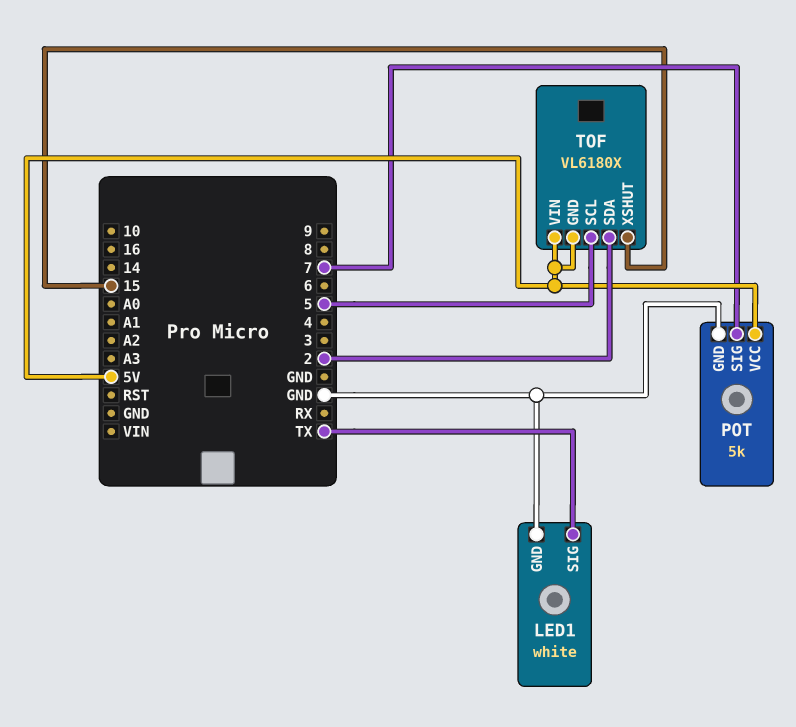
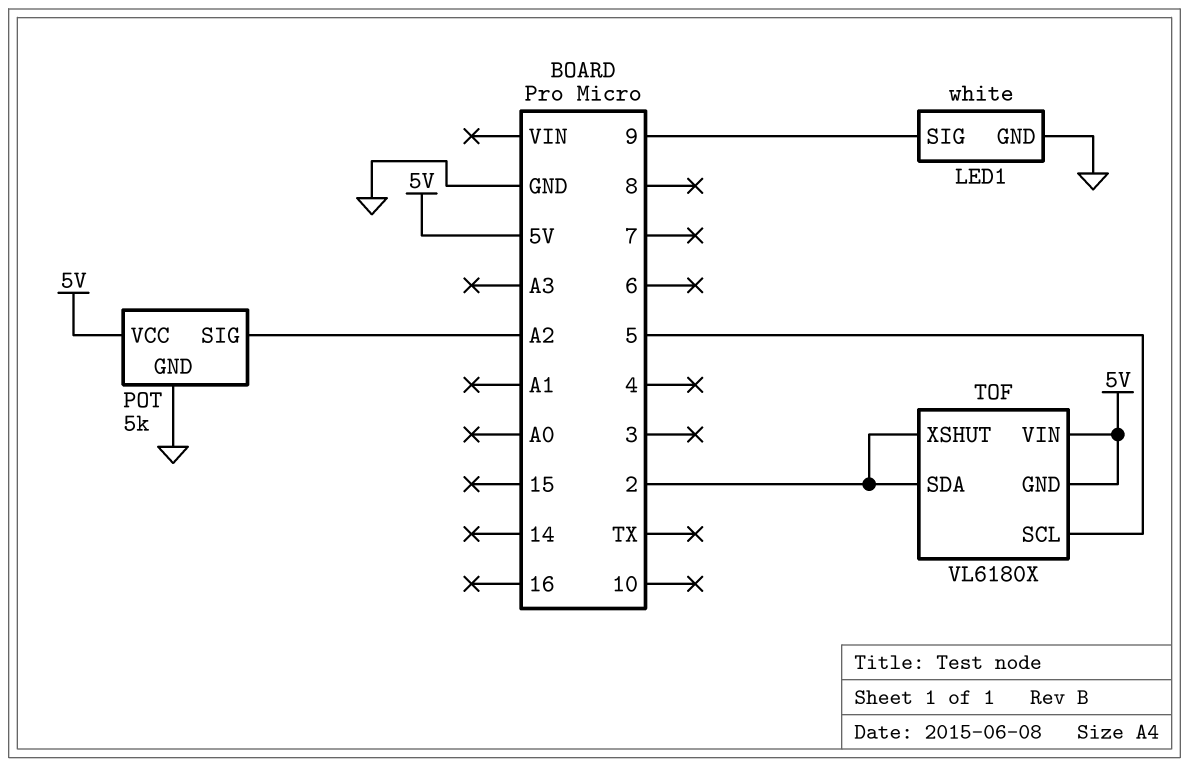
LED1 pin SIG: TX -> 9
POT pin SIG: 7 -> A2
TOF pin XSHUT: 15 -> 2

